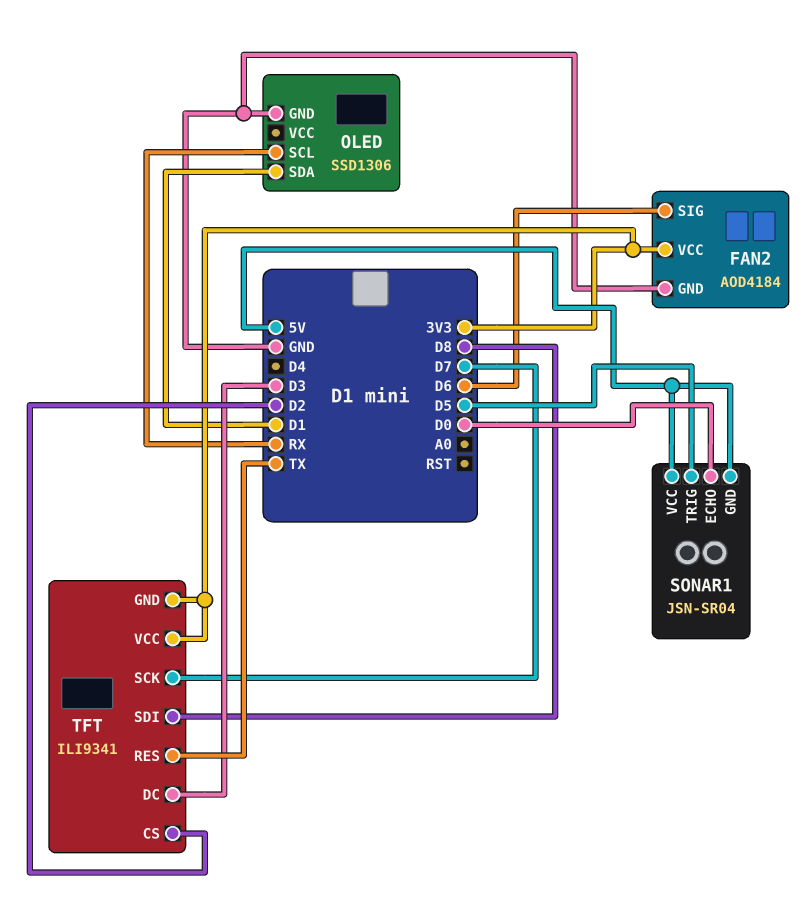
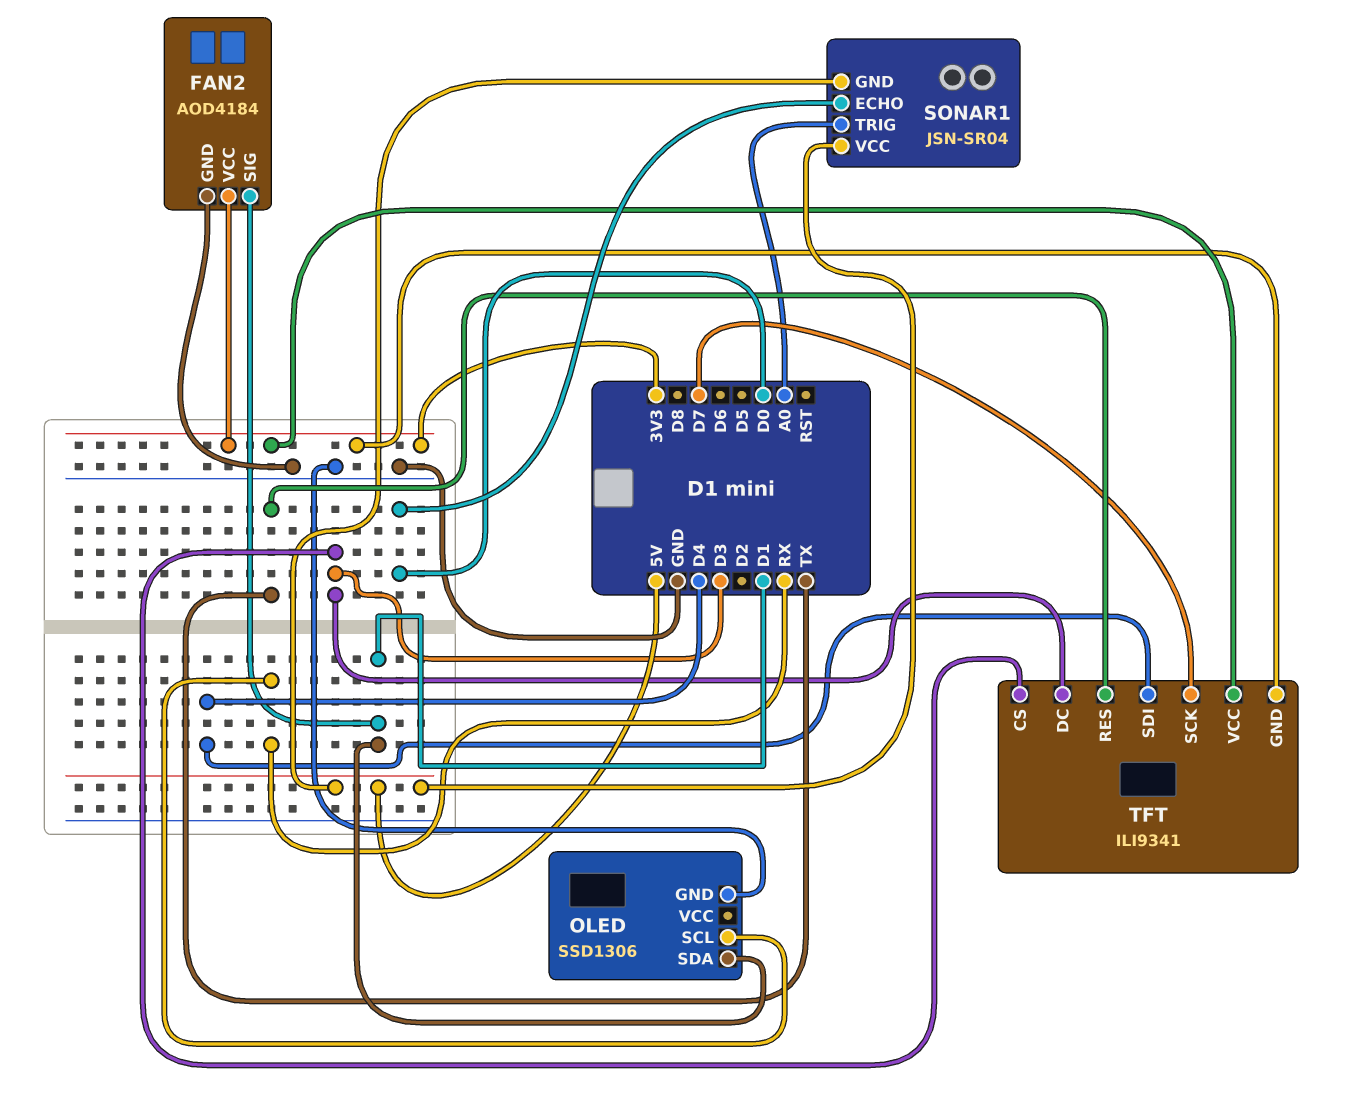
FAN2 pin SIG: D6 -> D1
SONAR1 pin TRIG: D5 -> A0
TFT pin CS: D2 -> D3
TFT pin SDI: D8 -> D4

